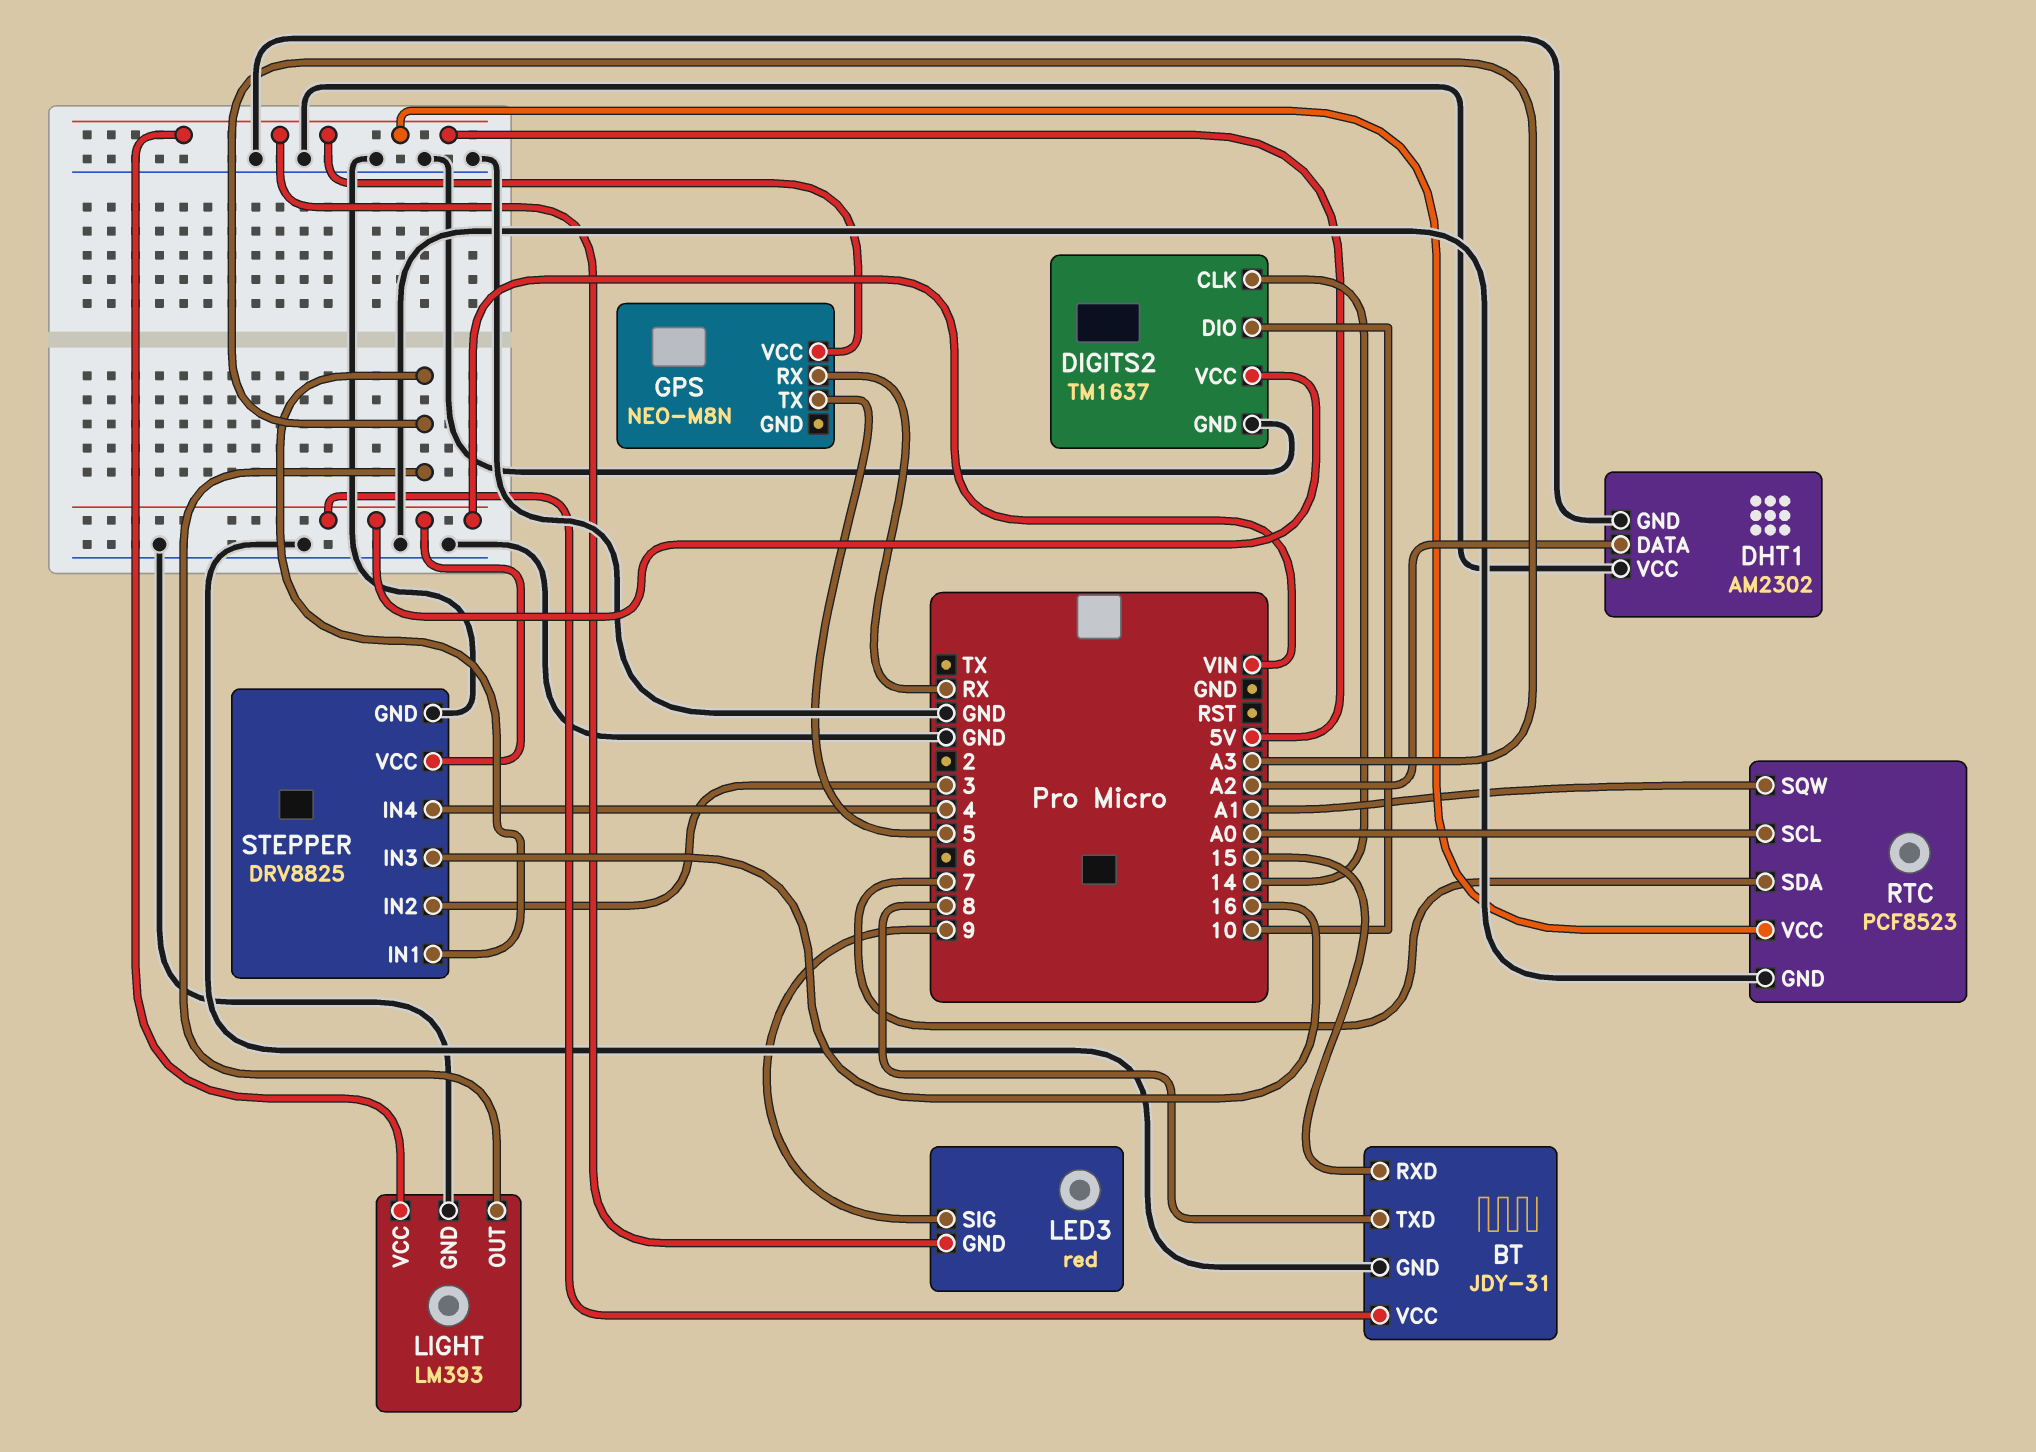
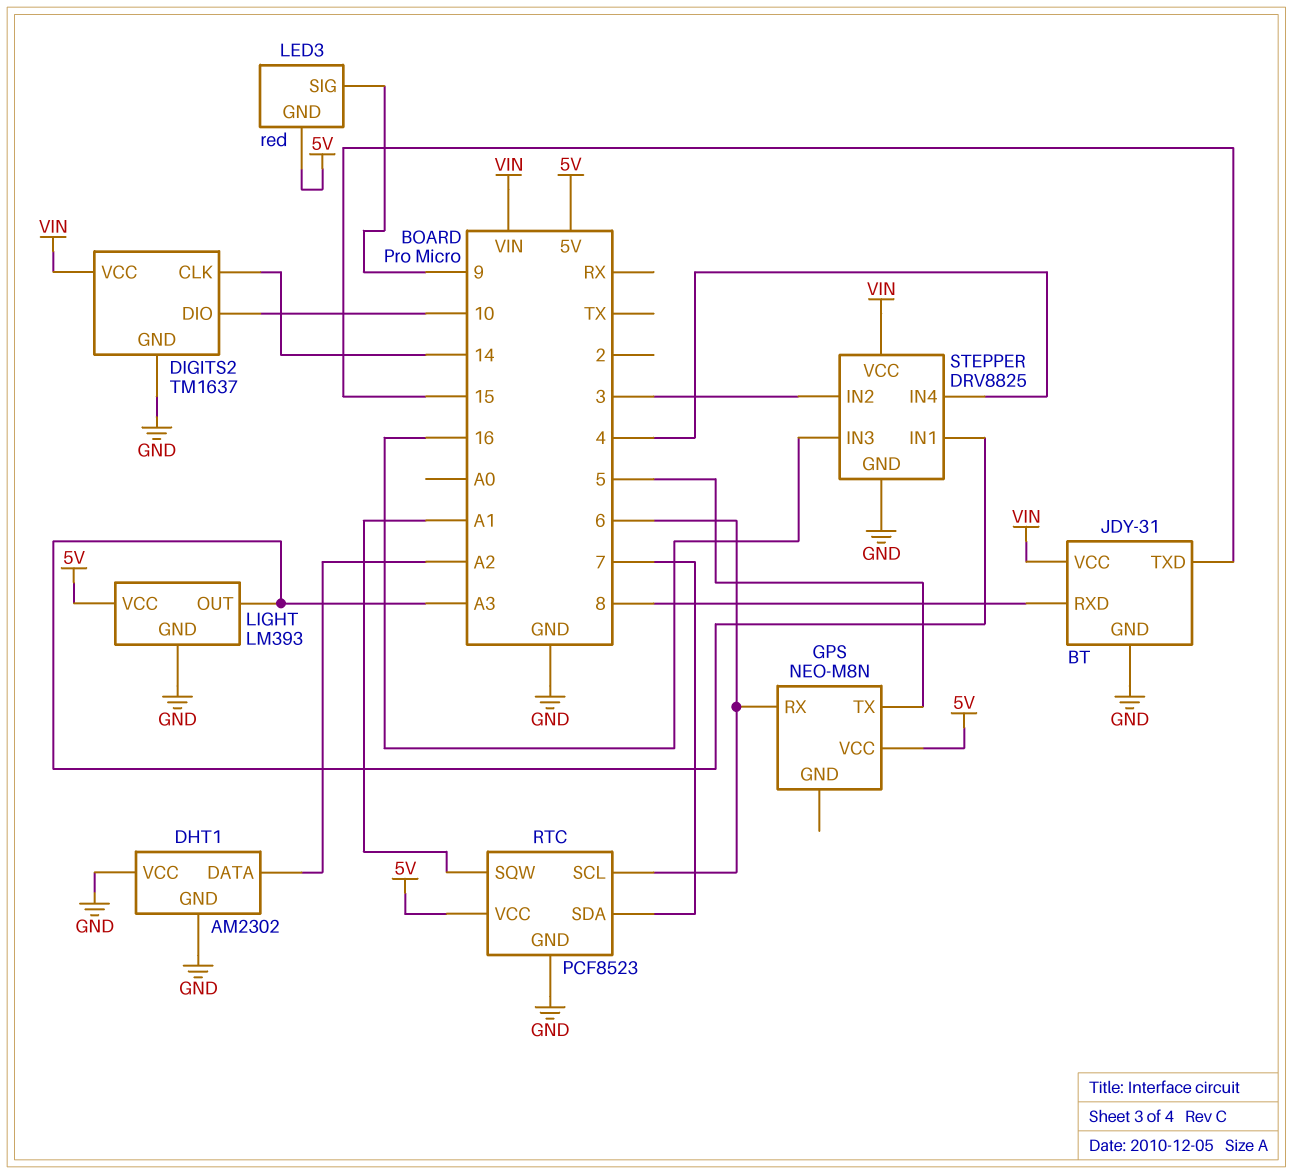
BT pin RXD: 15 -> 8
BT pin TXD: 8 -> 15
GPS pin RX: RX -> 6
RTC pin SCL: A0 -> 6

